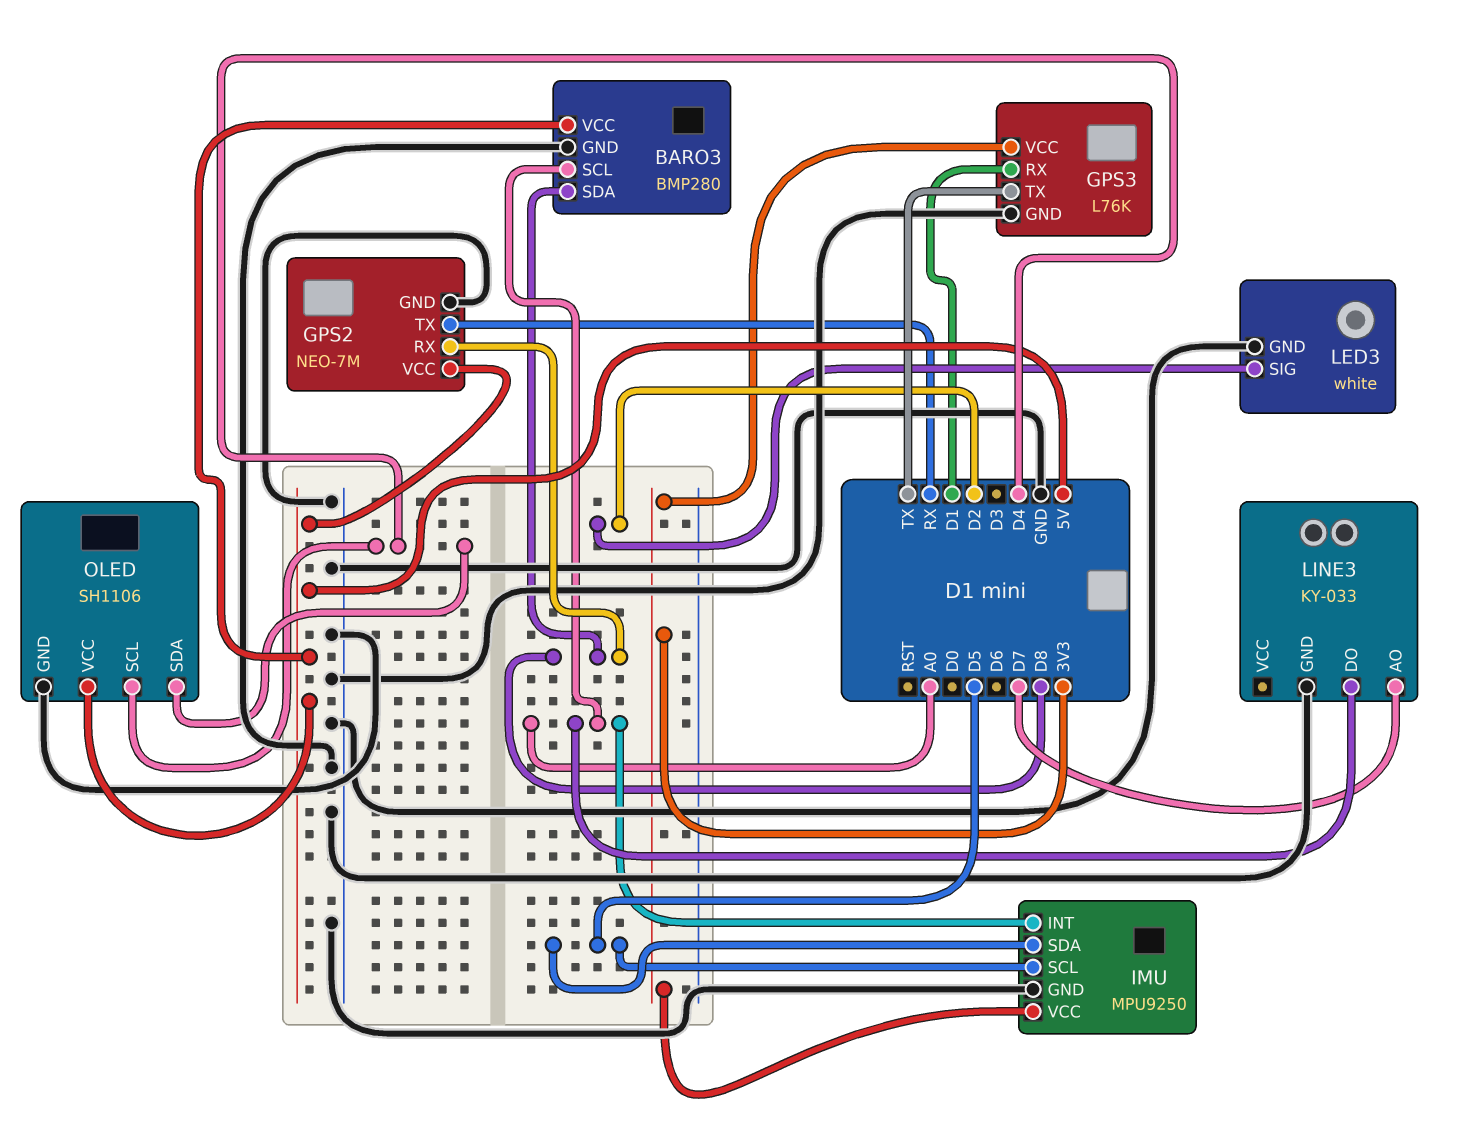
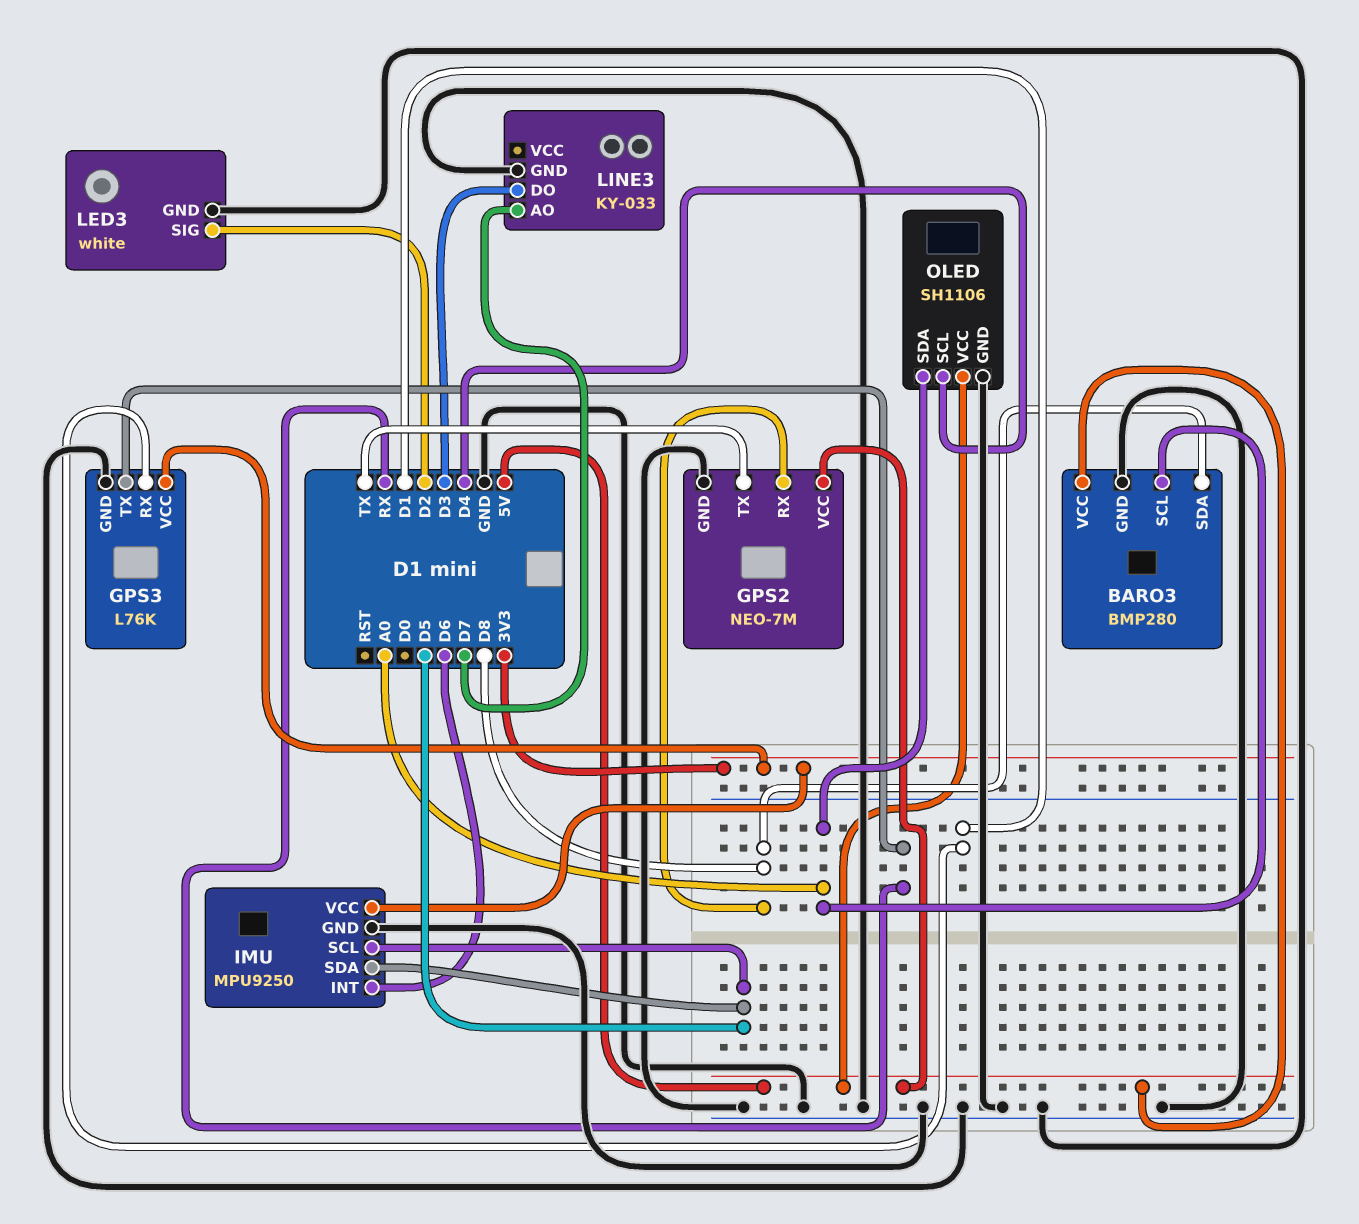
GPS2 pin TX: RX -> TX
GPS3 pin TX: TX -> RX
IMU pin INT: A0 -> D6
LINE3 pin DO: A0 -> D3
OLED pin SDA: D4 -> A0

